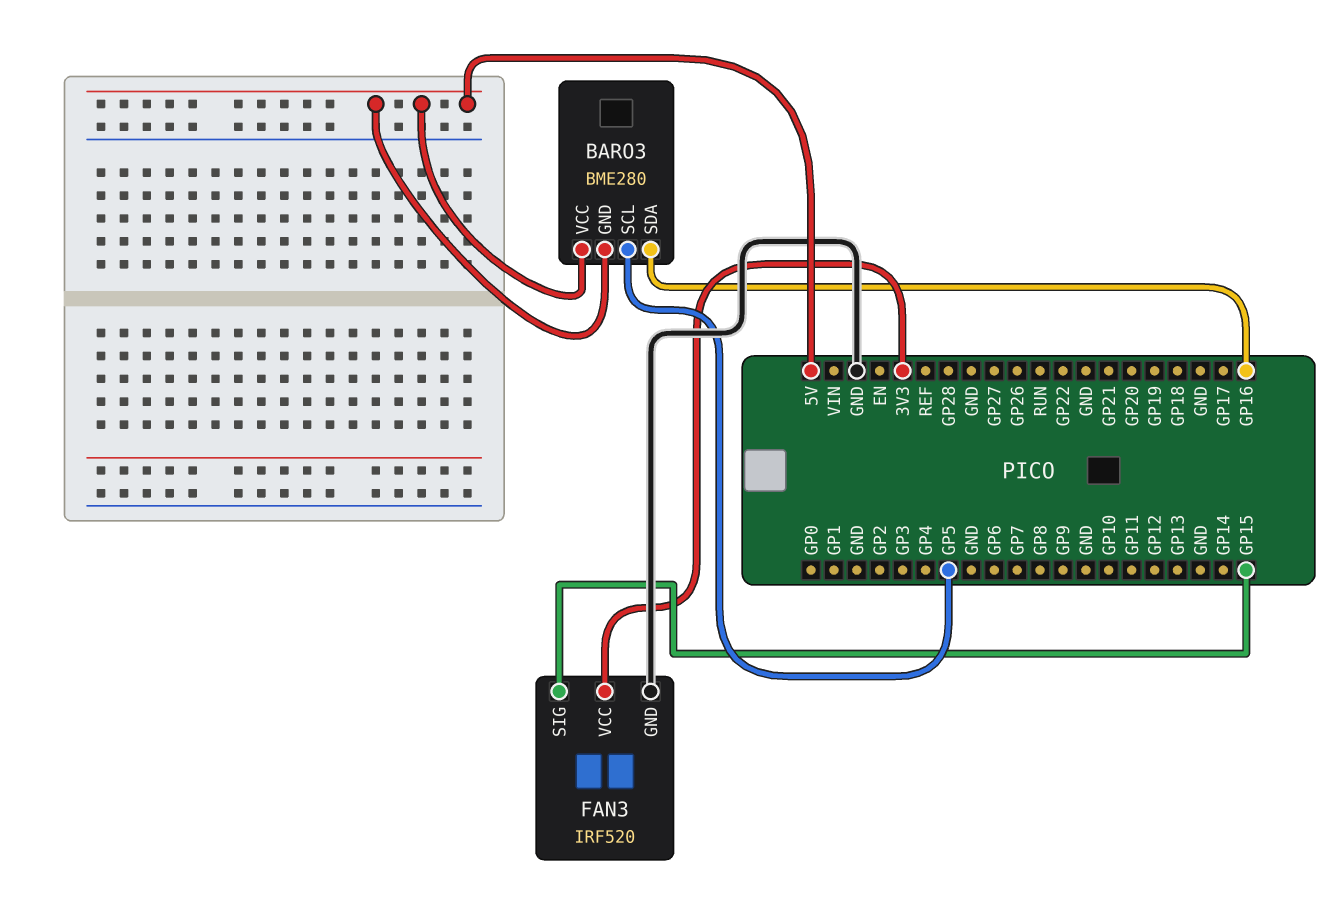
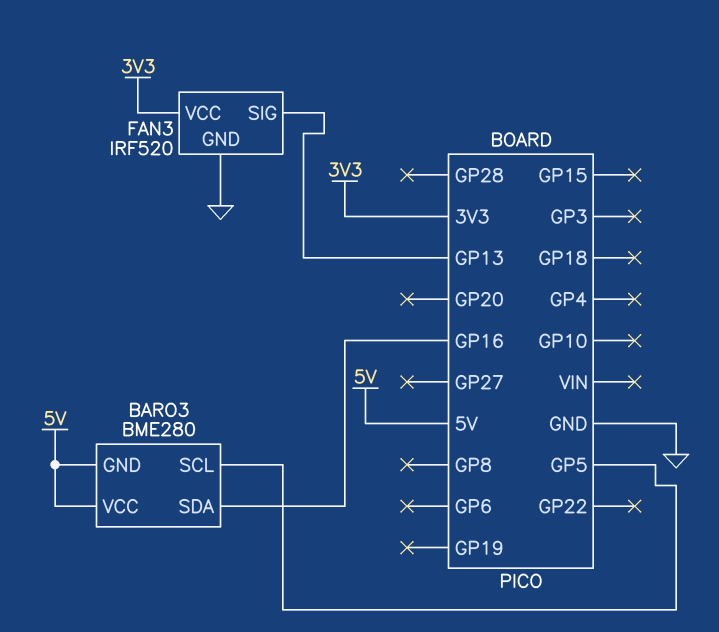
FAN3 pin SIG: GP15 -> GP13

